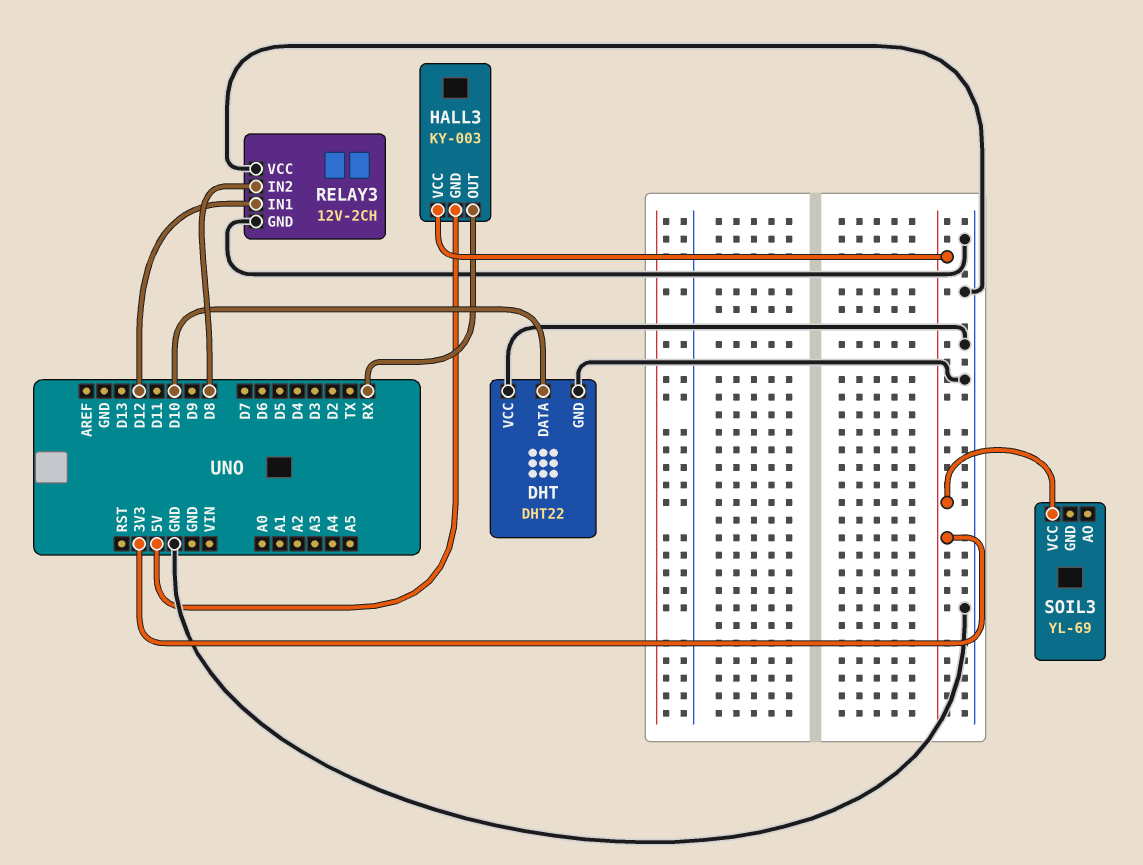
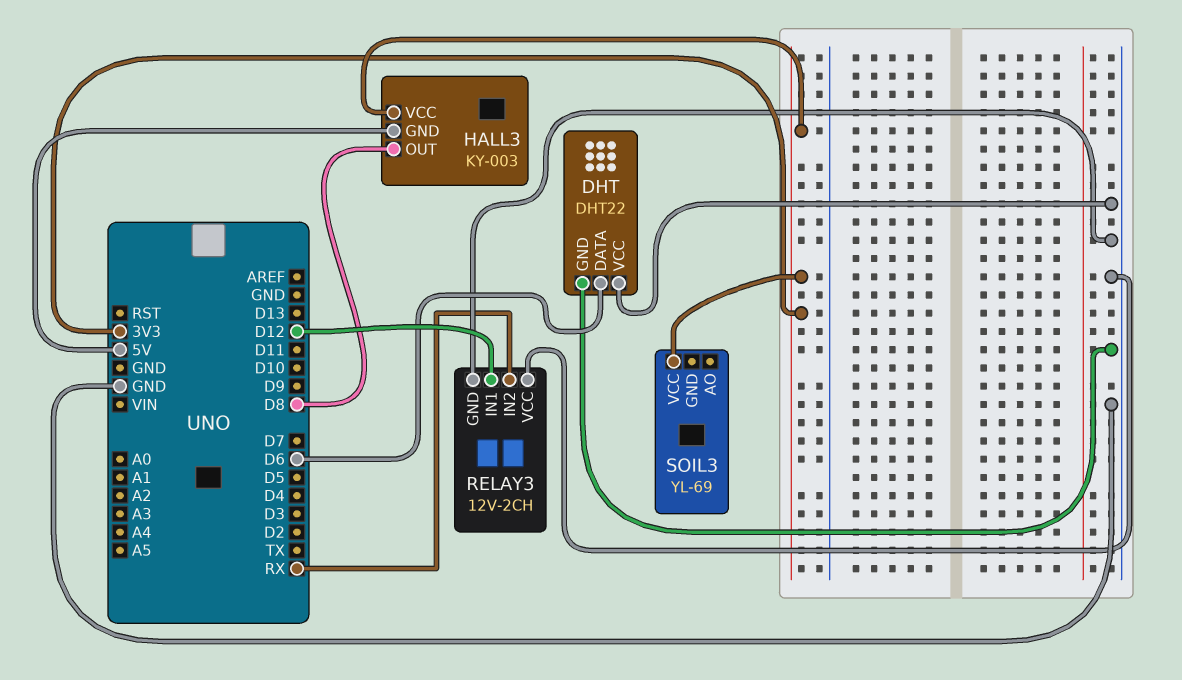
DHT pin DATA: D10 -> D6
HALL3 pin OUT: RX -> D8
RELAY3 pin IN2: D8 -> RX

